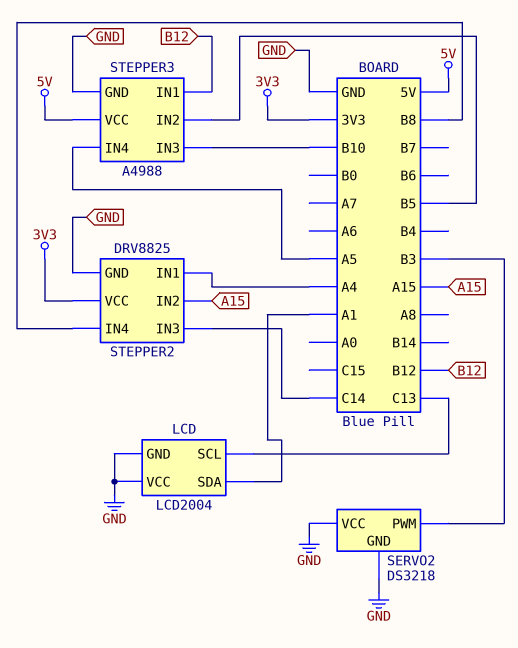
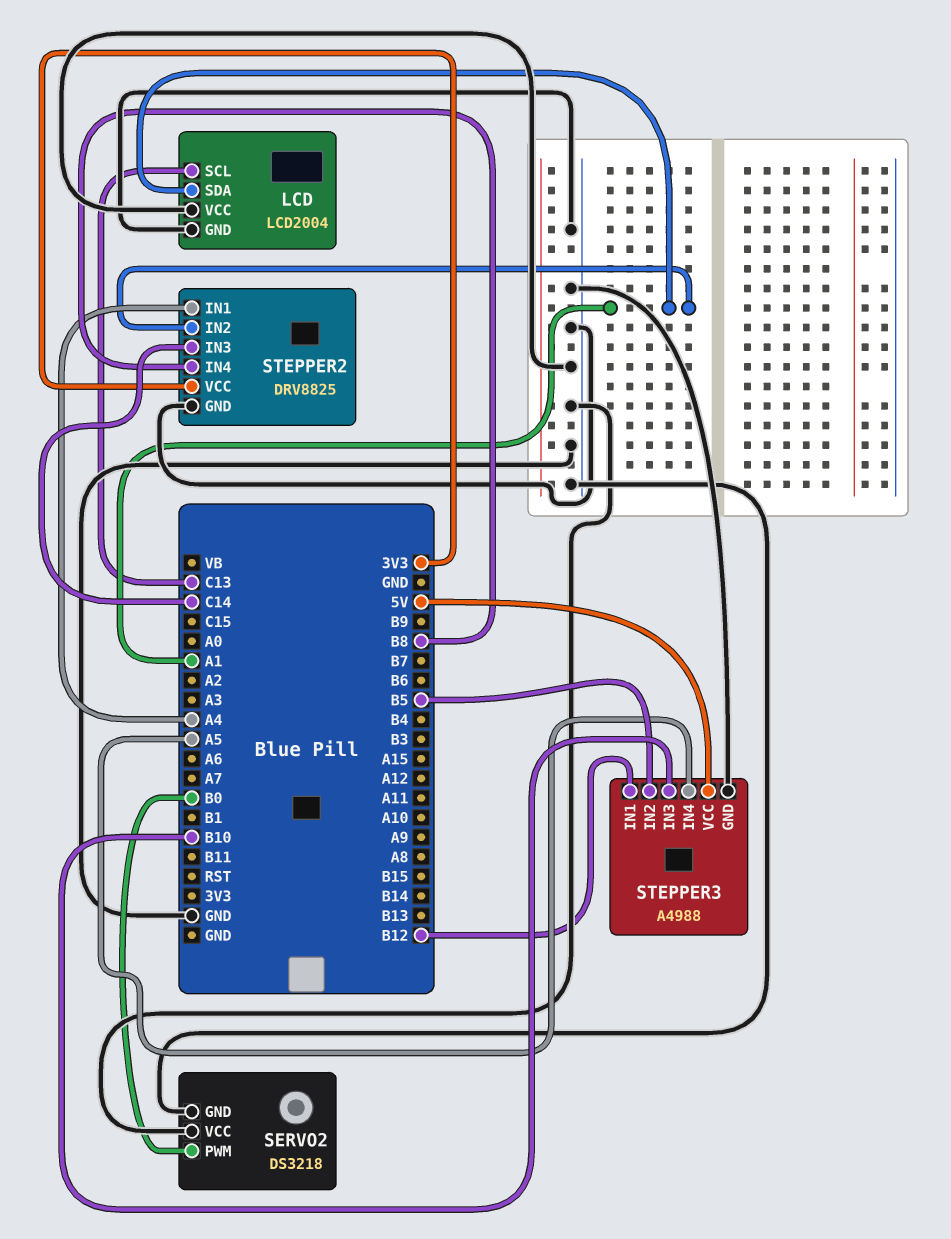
SERVO2 pin PWM: B3 -> B0
STEPPER2 pin IN2: A15 -> A1

